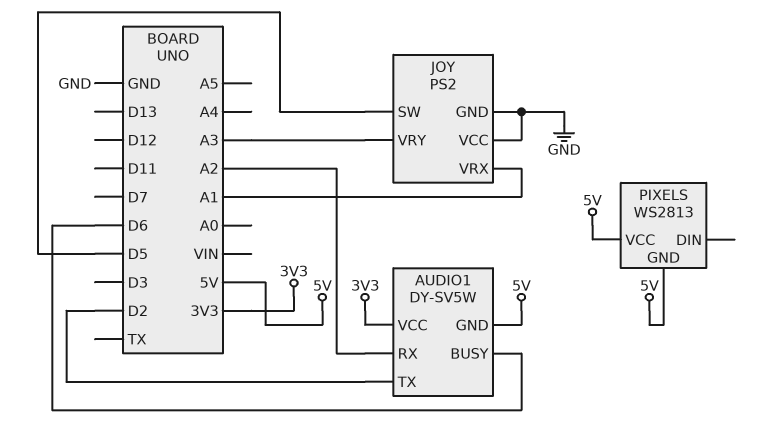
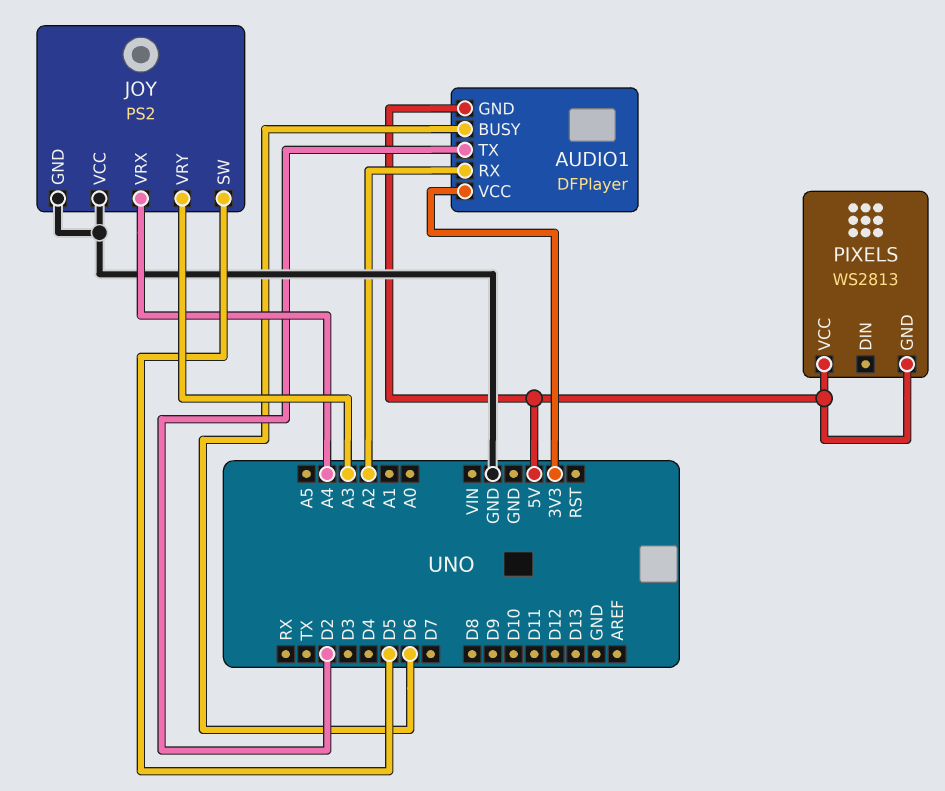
AUDIO1: DY-SV5W -> DFPlayer
JOY pin VRX: A1 -> A4

